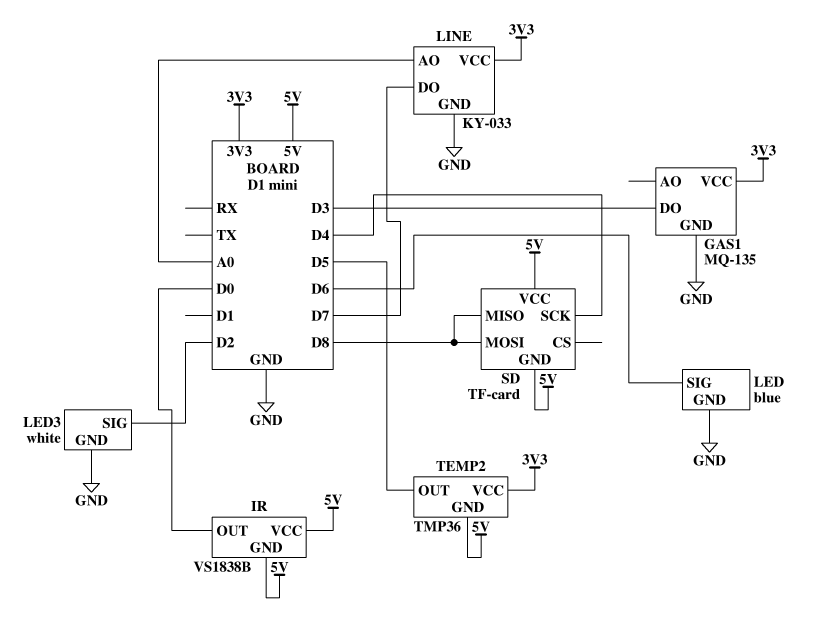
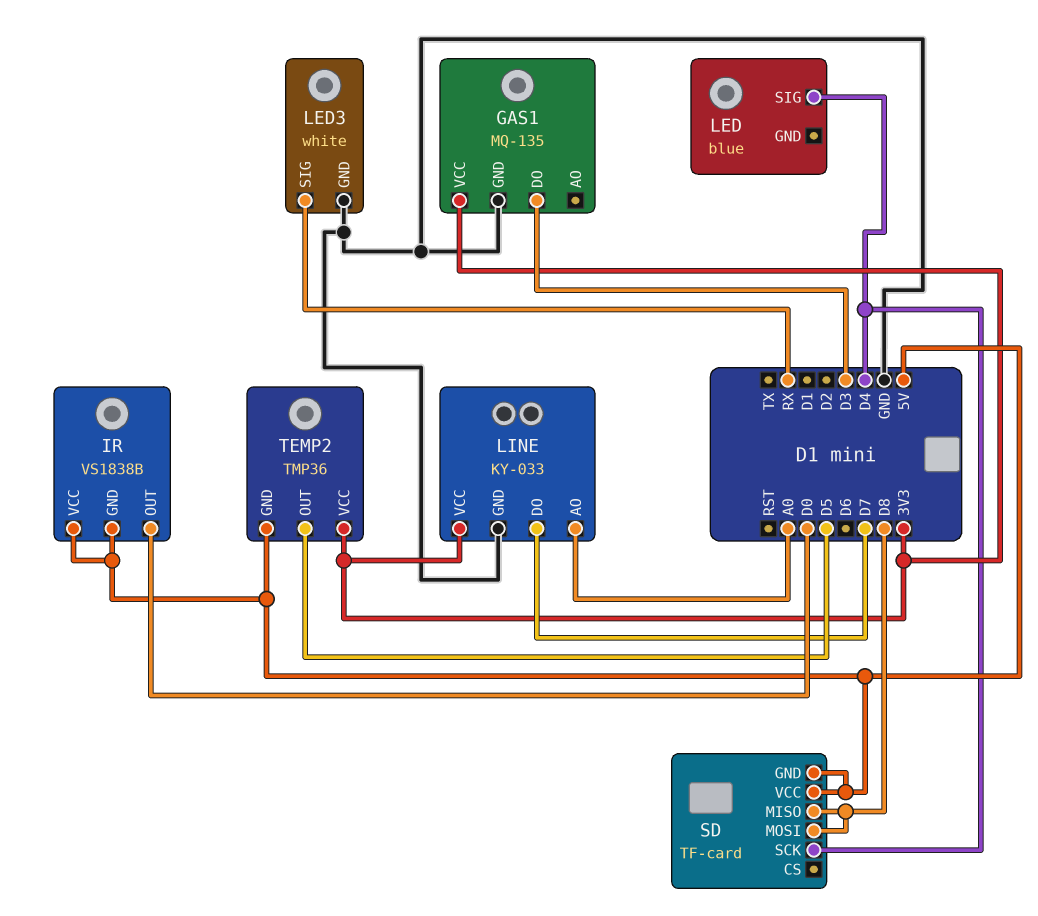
LED pin GND: GND -> none
LED pin SIG: D6 -> D4
LED3 pin SIG: D2 -> RX

